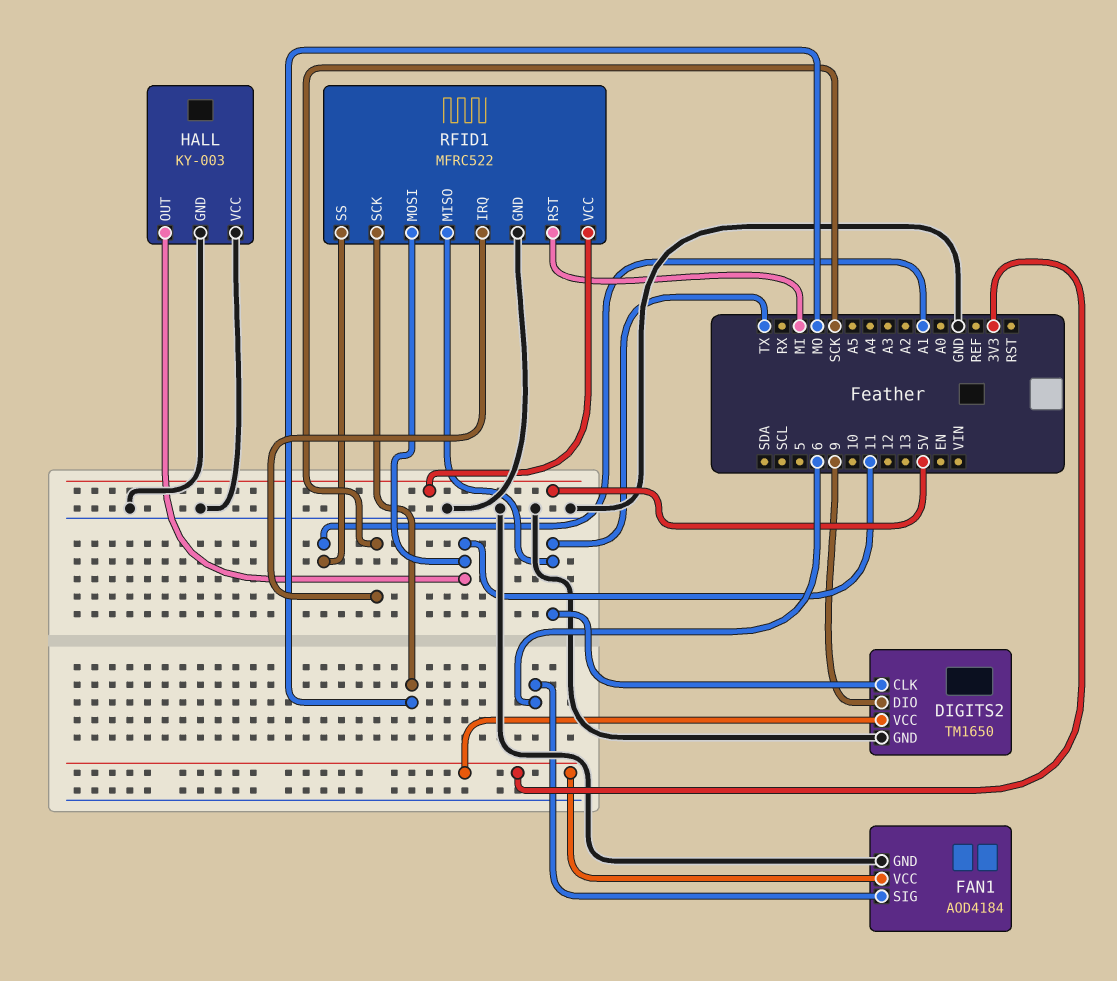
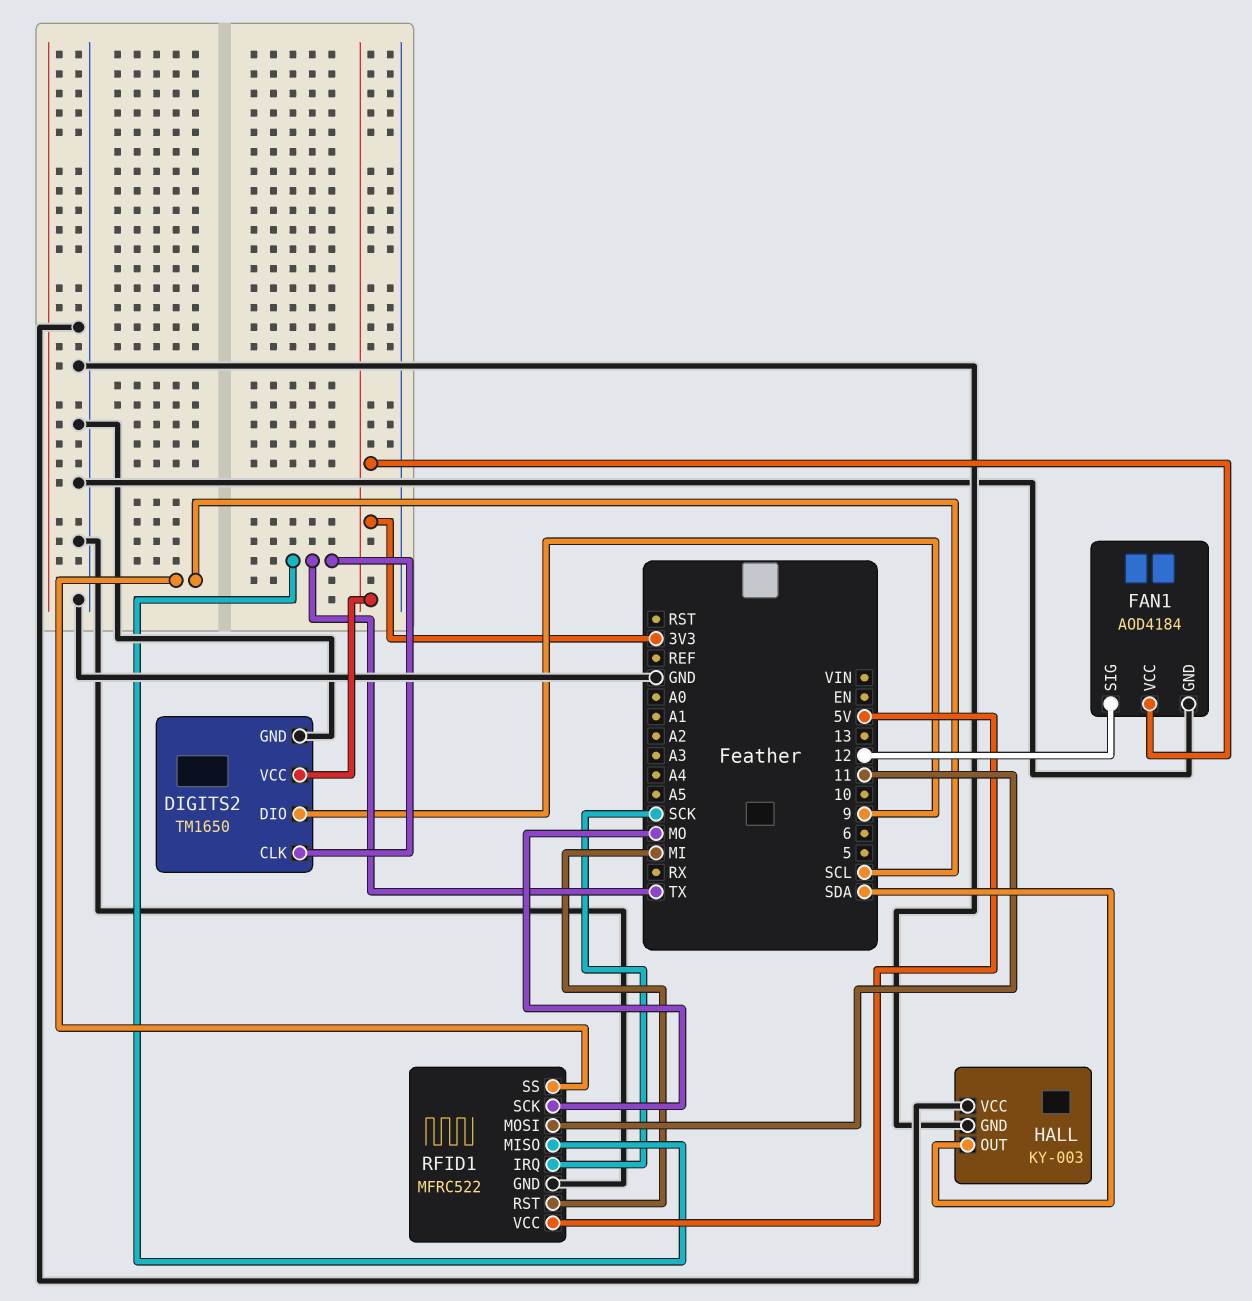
FAN1 pin SIG: 6 -> 12
HALL pin OUT: 11 -> SDA
RFID1 pin SS: A1 -> SCL

